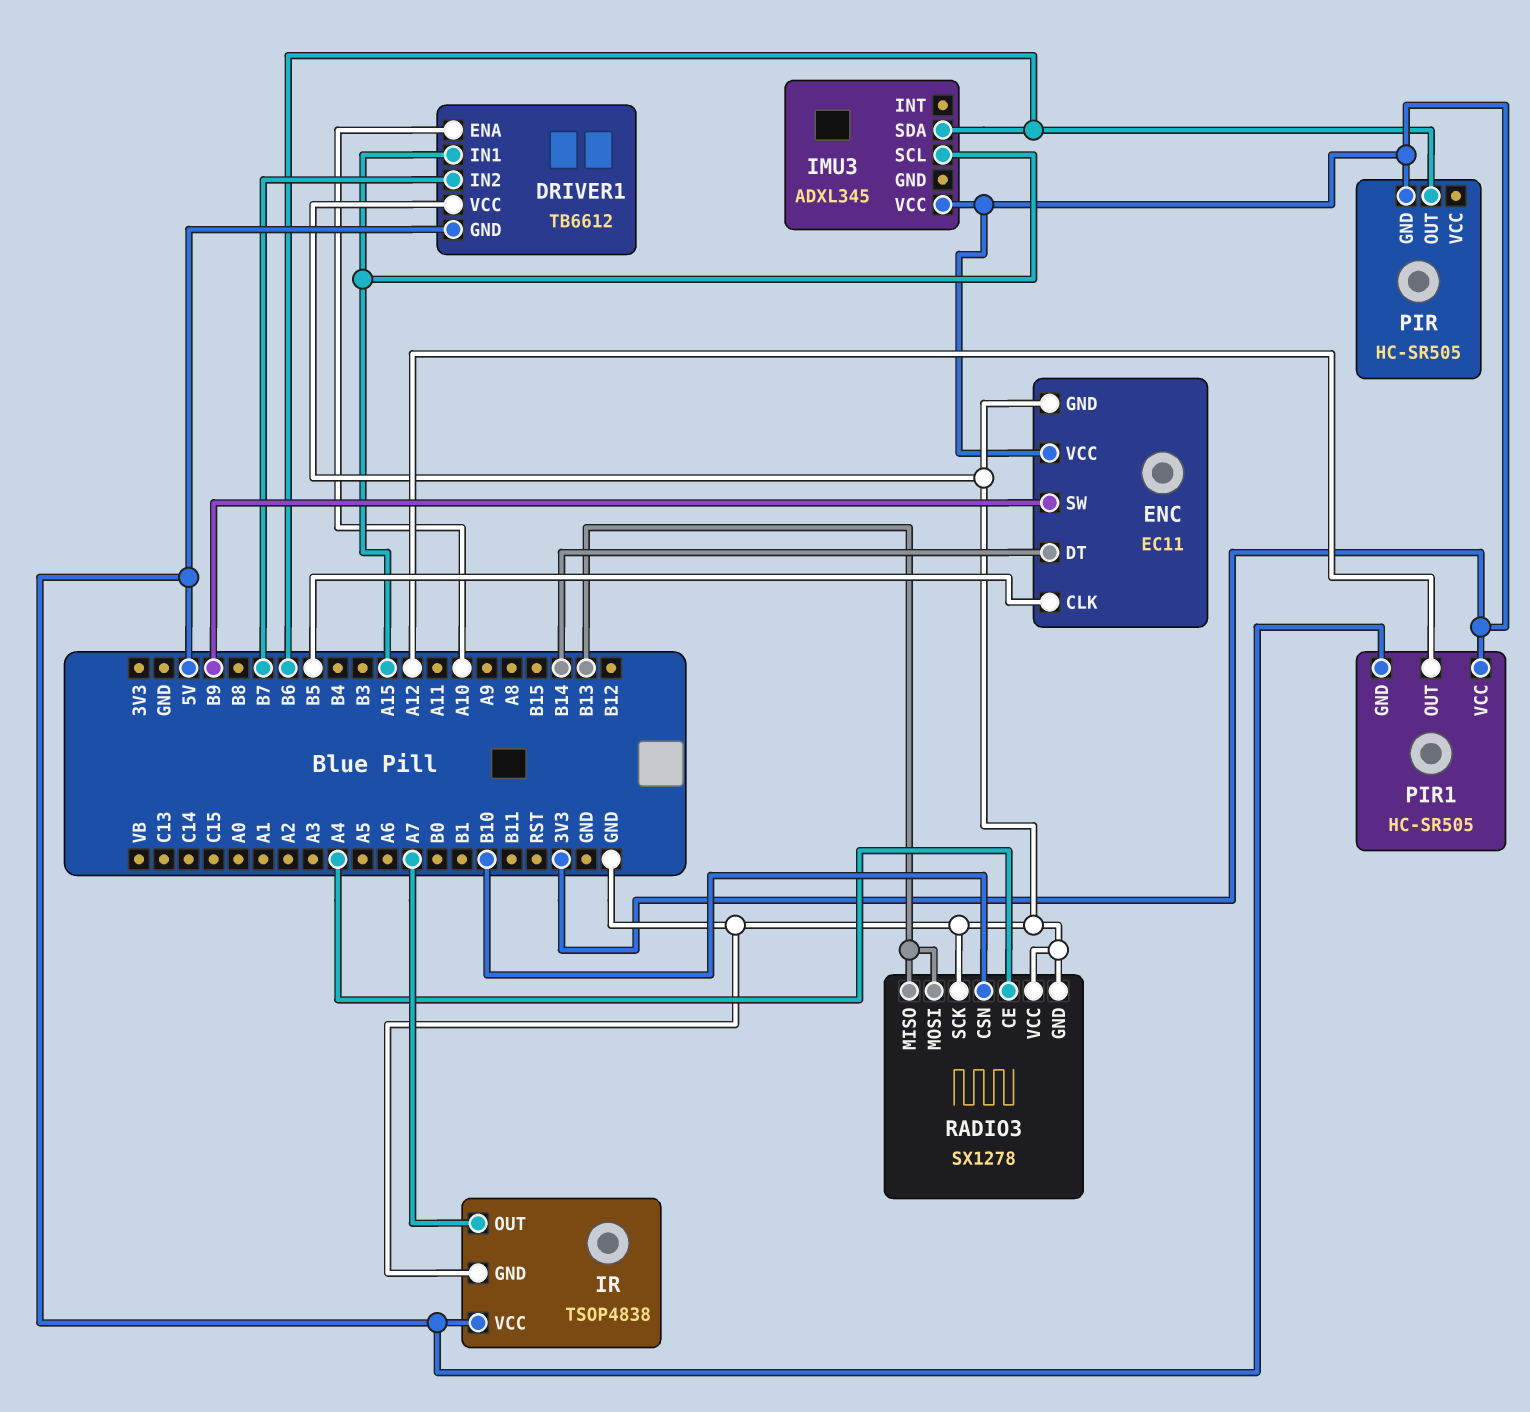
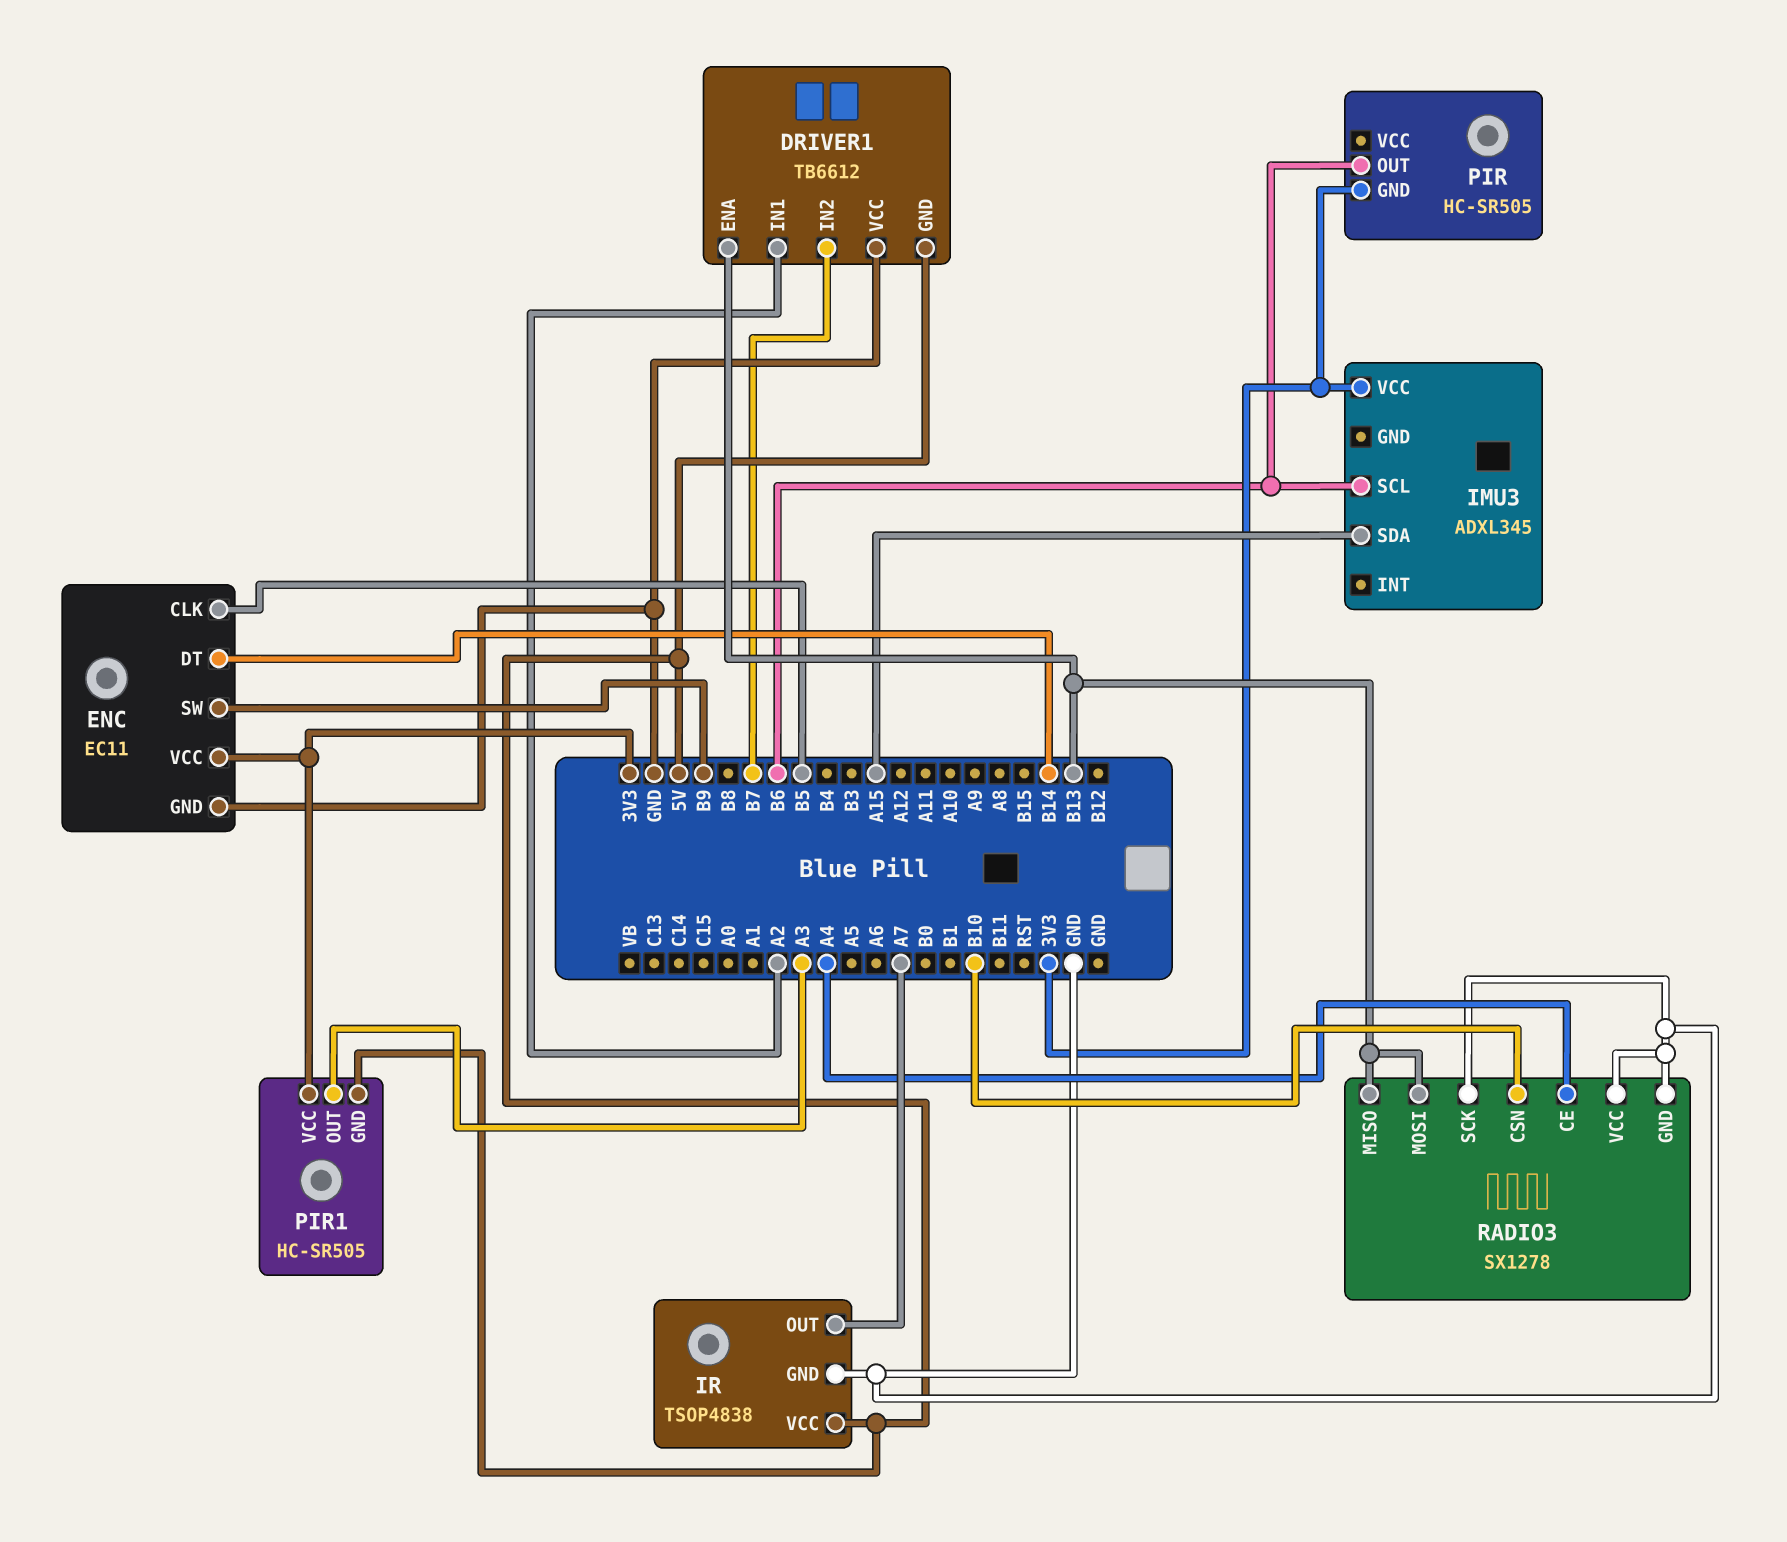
DRIVER1 pin ENA: A10 -> B13
DRIVER1 pin IN1: A15 -> A2
IMU3 pin SCL: A15 -> B6
IMU3 pin SDA: B6 -> A15
PIR1 pin OUT: A12 -> A3

